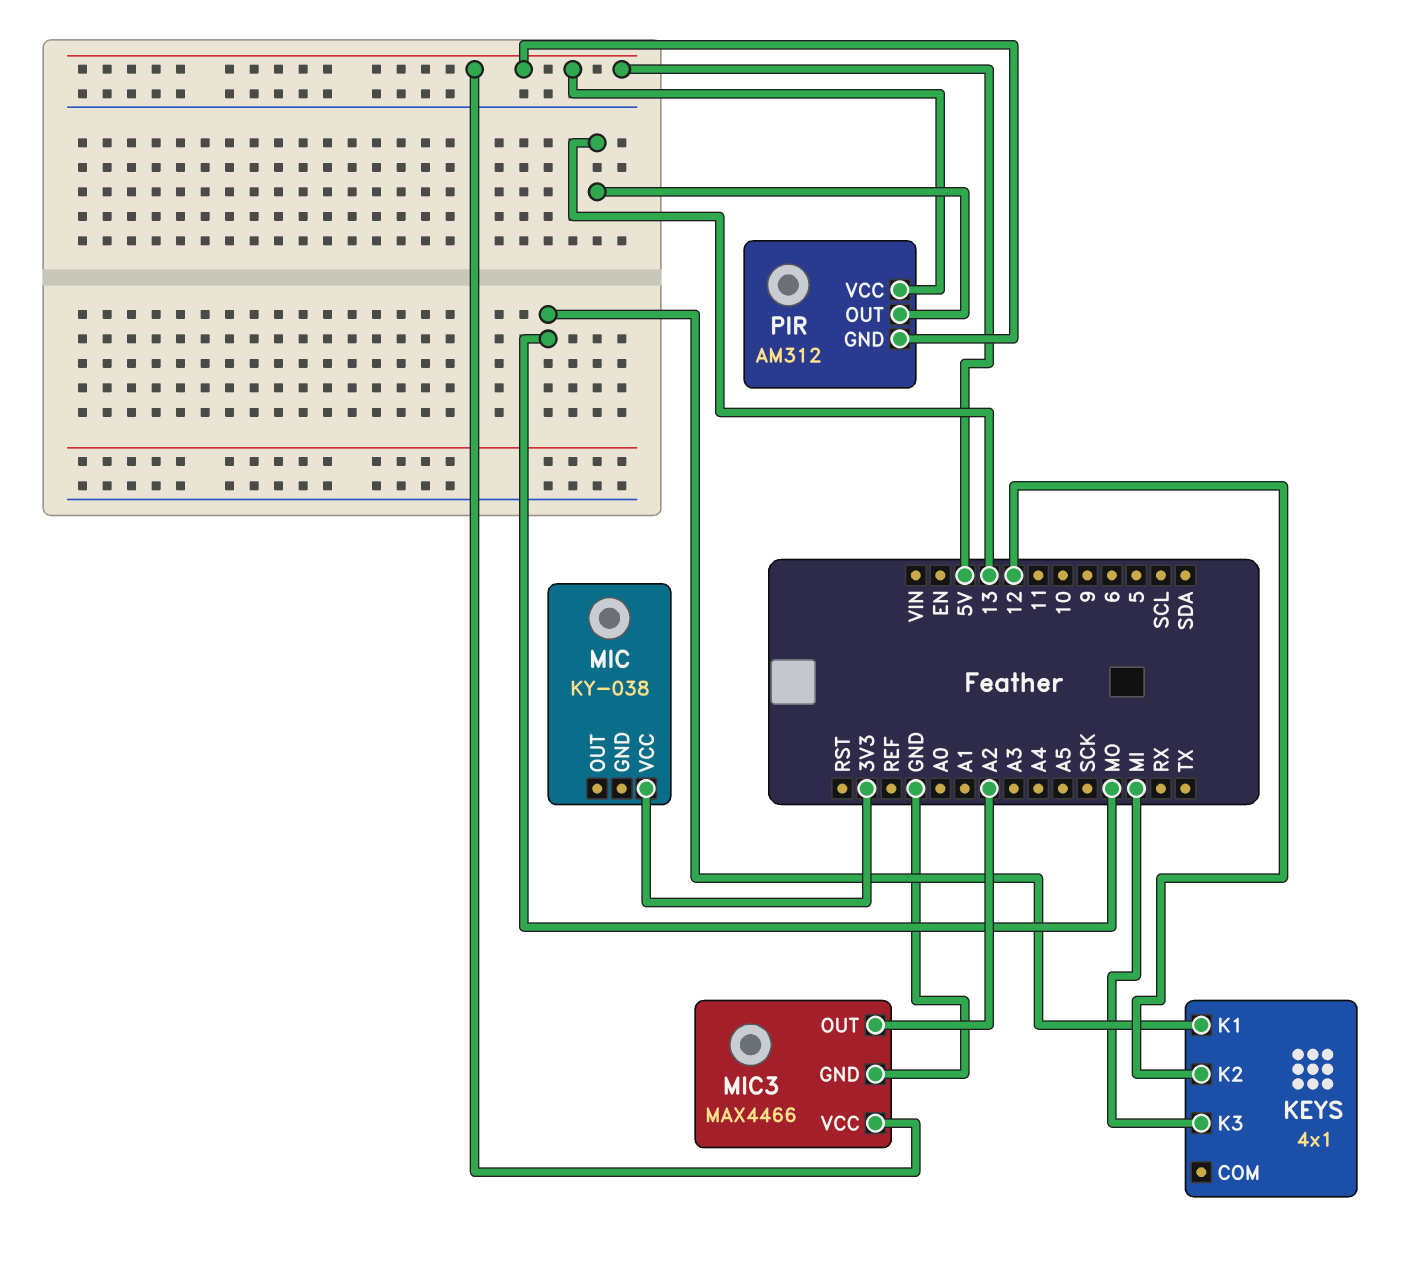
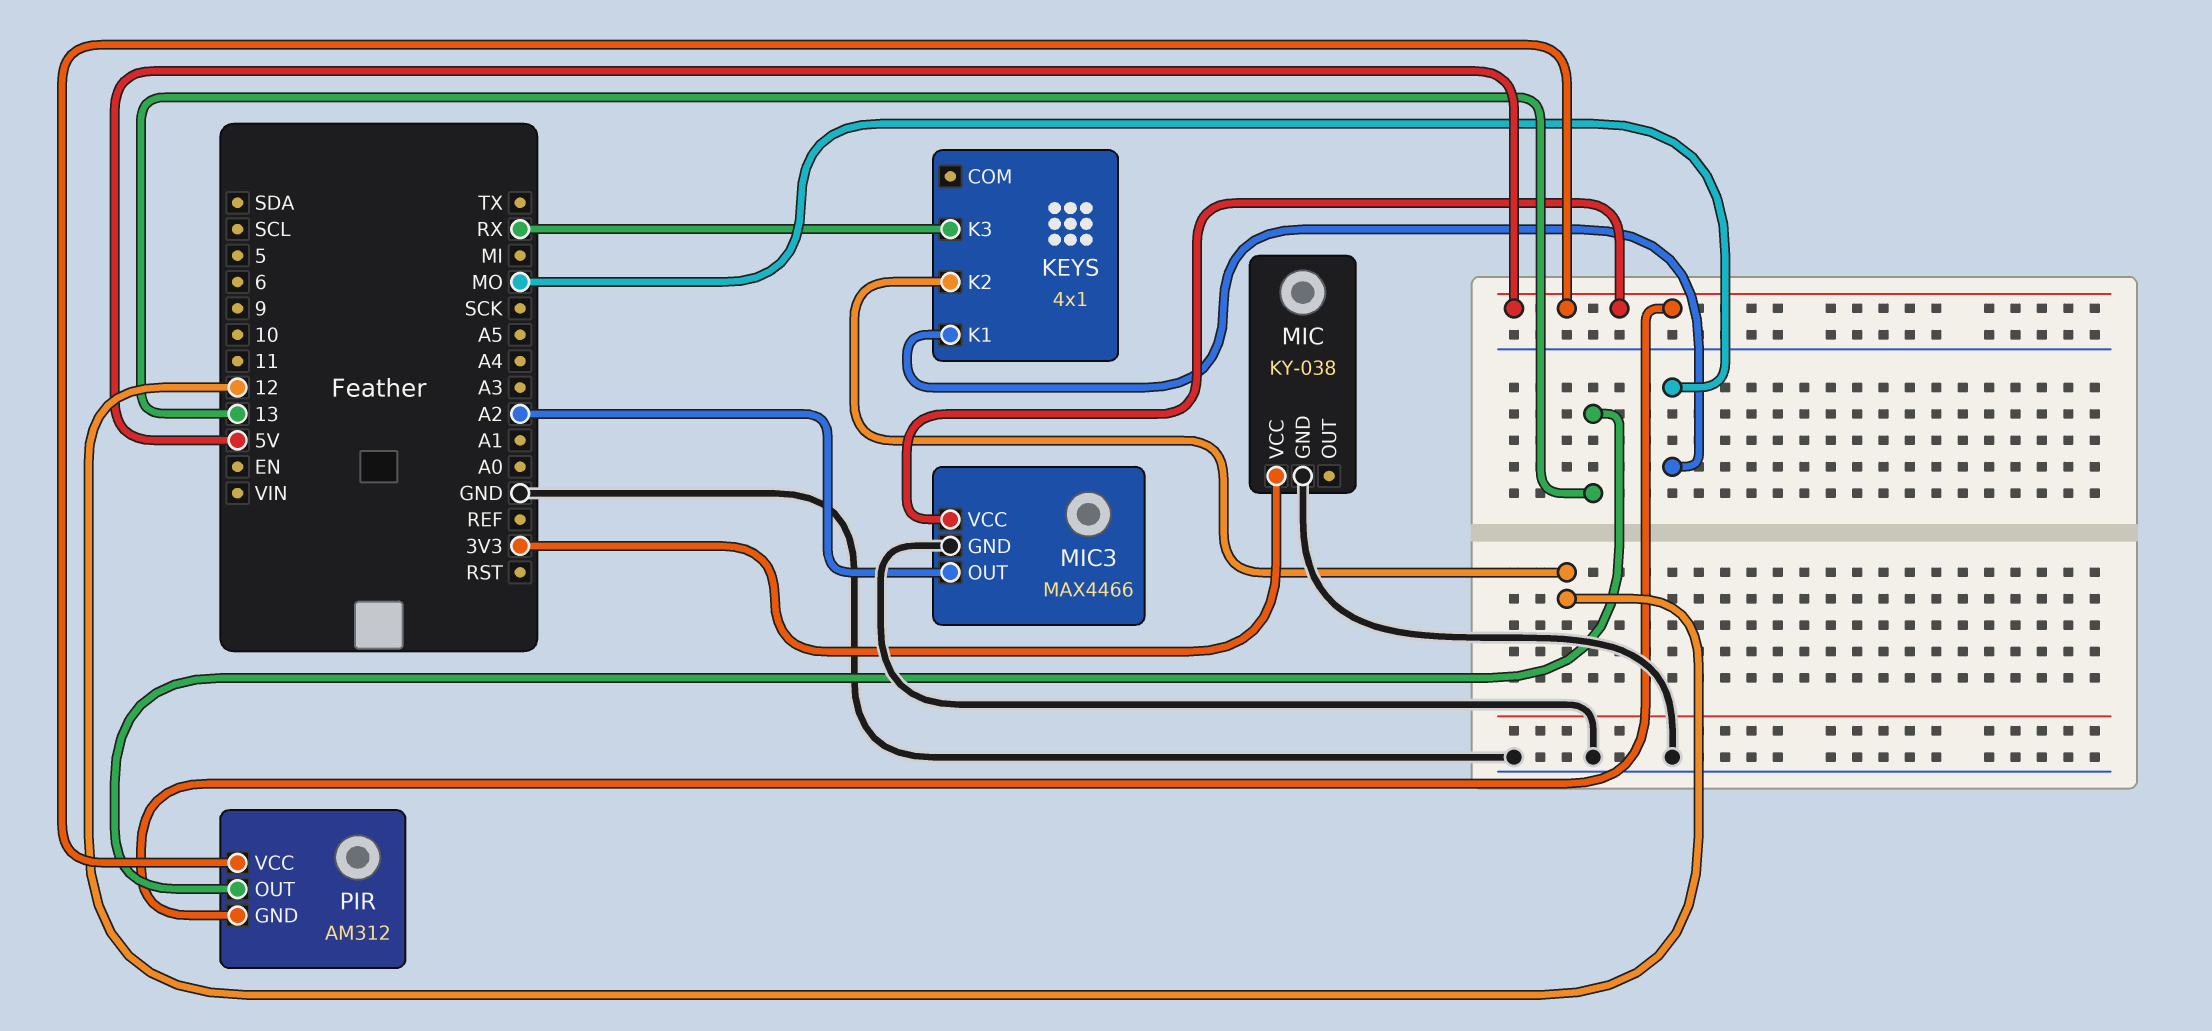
KEYS pin K3: MI -> RX
MIC pin GND: none -> GND

